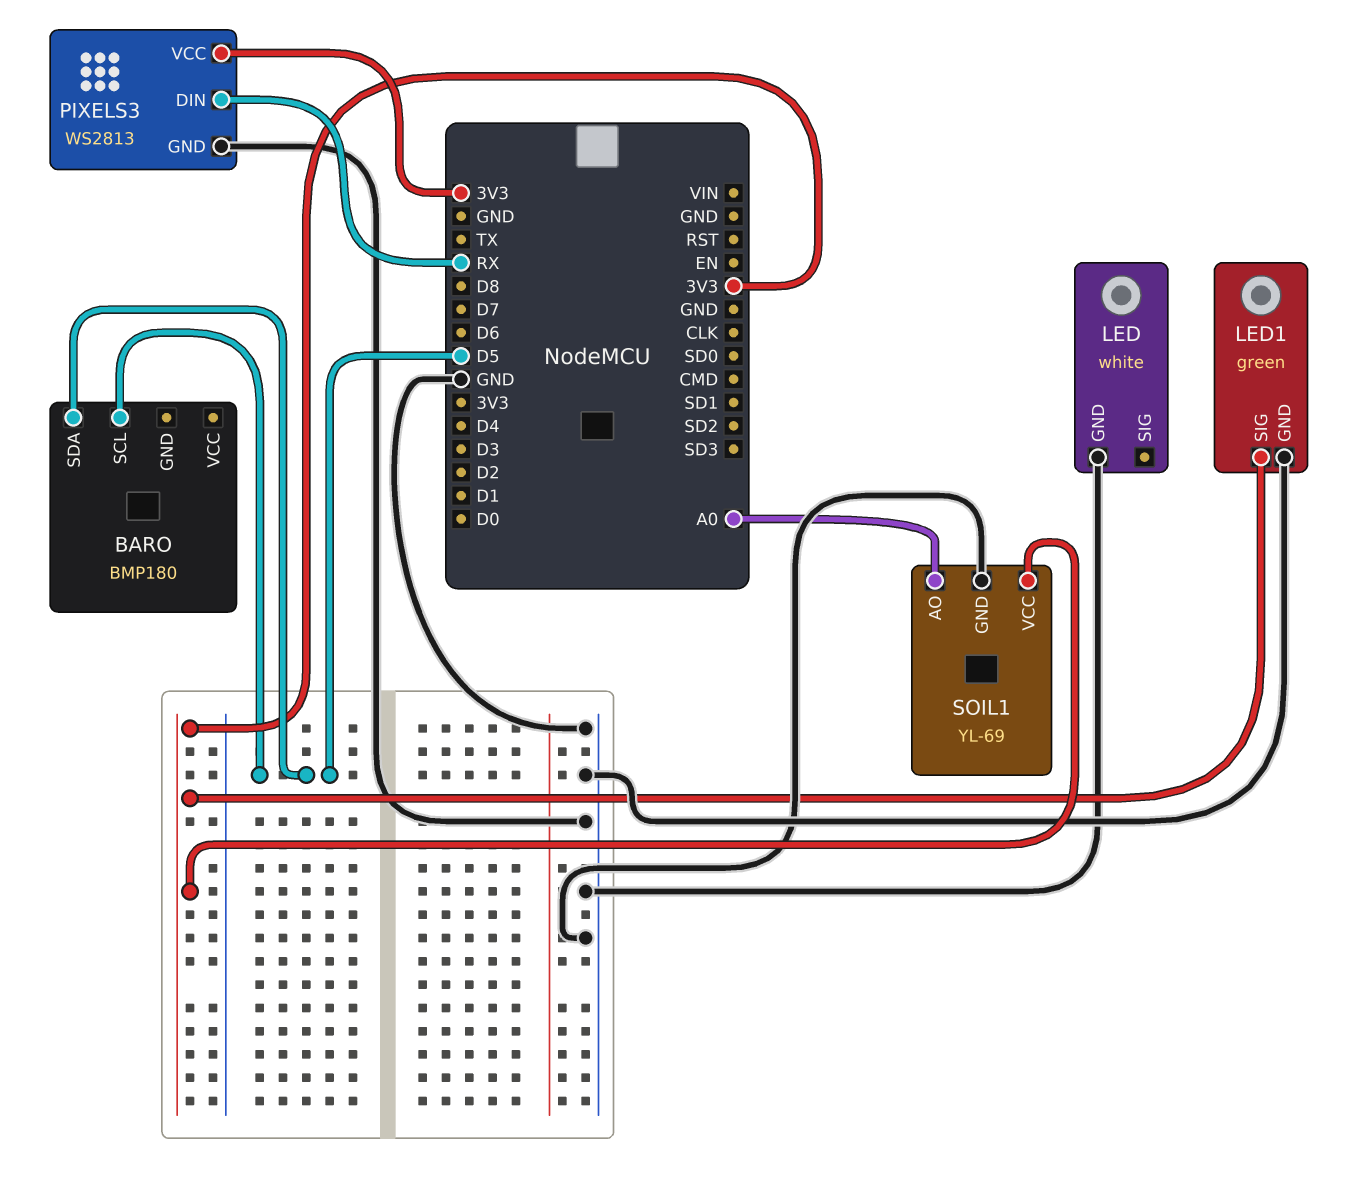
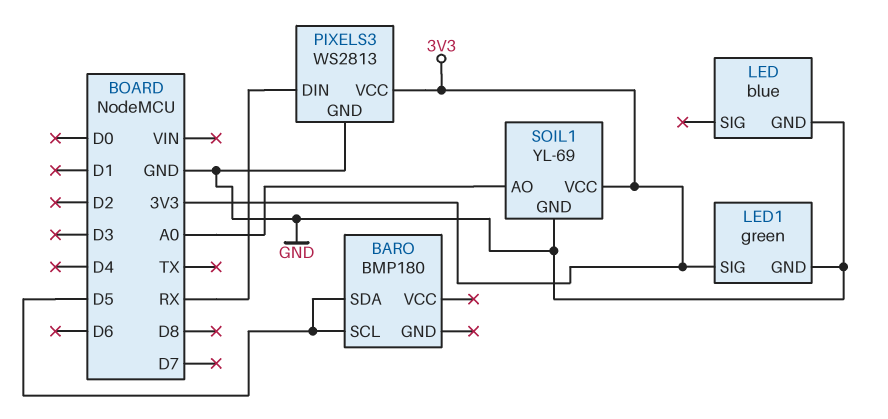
LED: white -> blue

